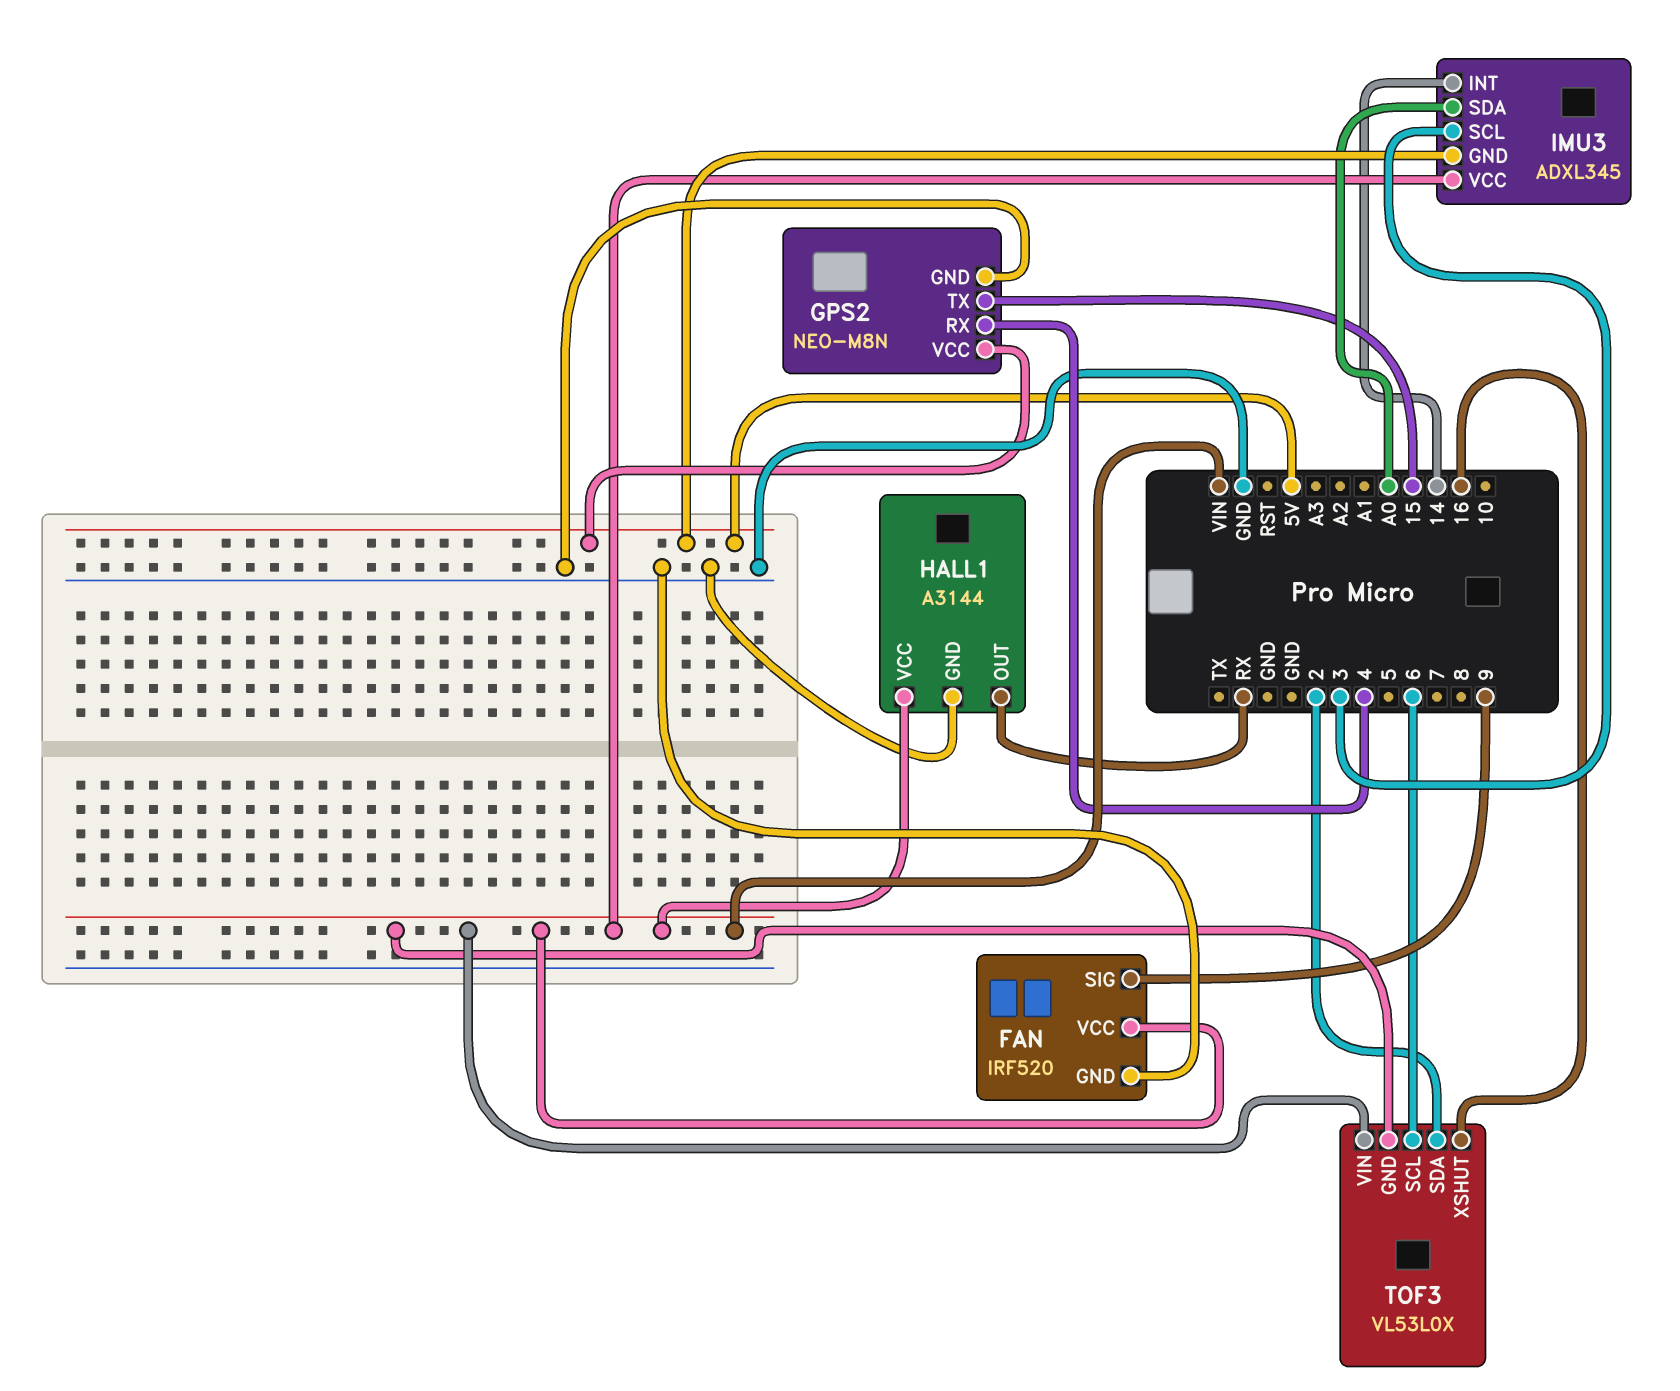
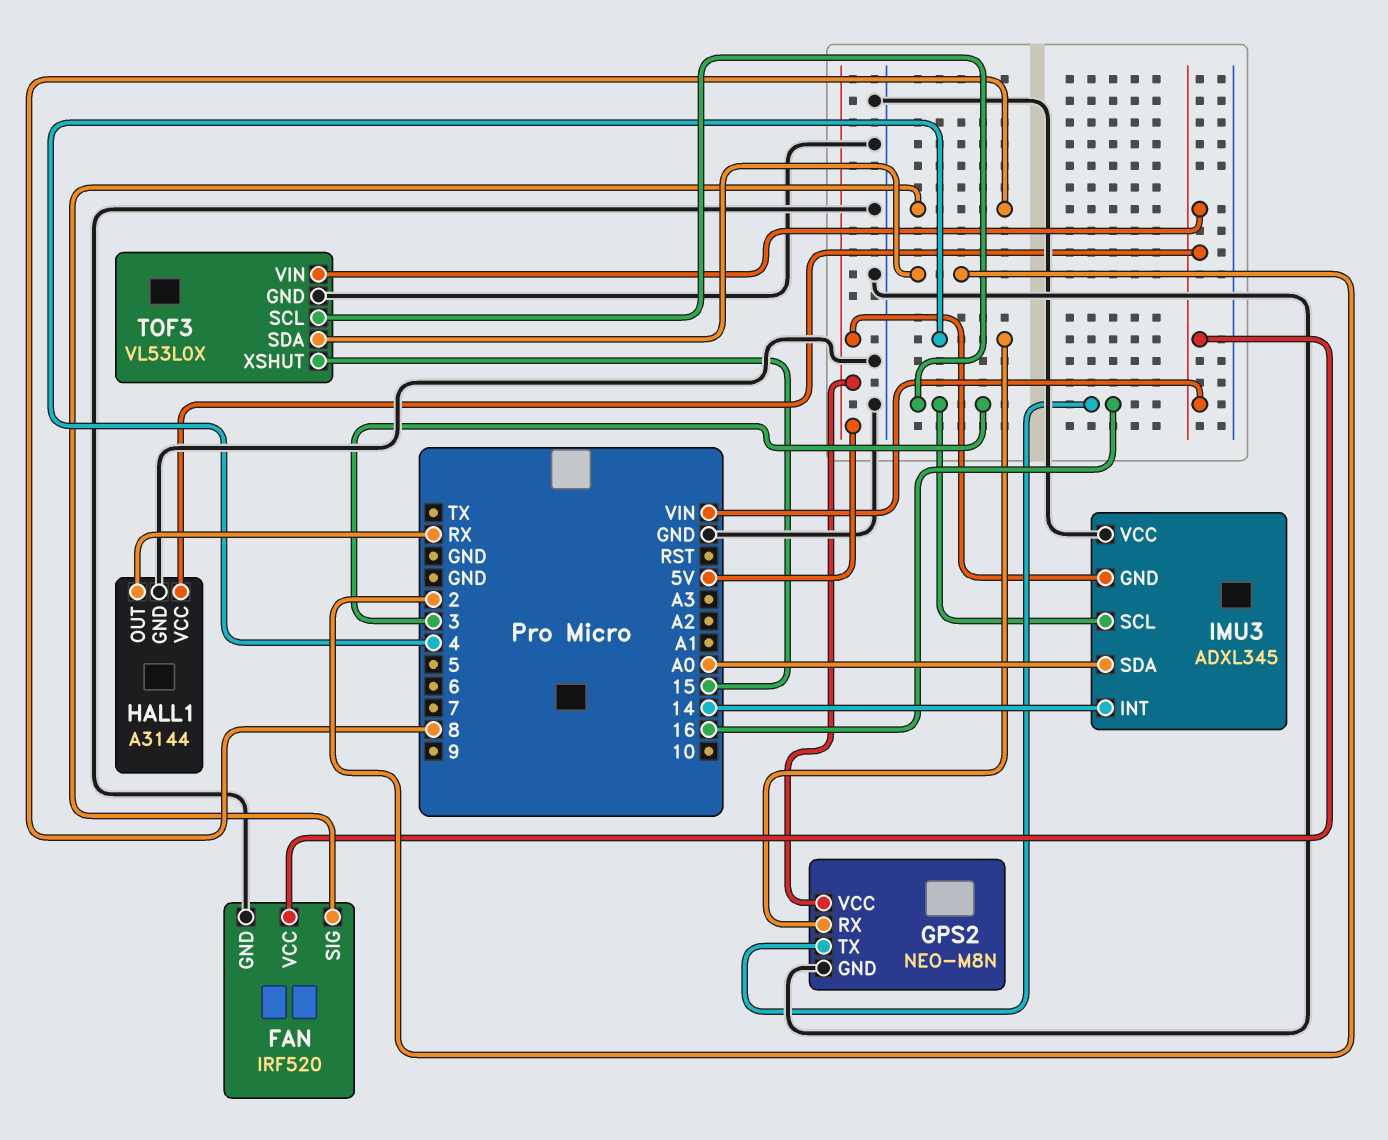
FAN pin SIG: 9 -> 8
GPS2 pin TX: 15 -> 16
IMU3 pin VCC: VIN -> GND
TOF3 pin GND: VIN -> GND
TOF3 pin SCL: 6 -> 3
TOF3 pin XSHUT: 16 -> 15

